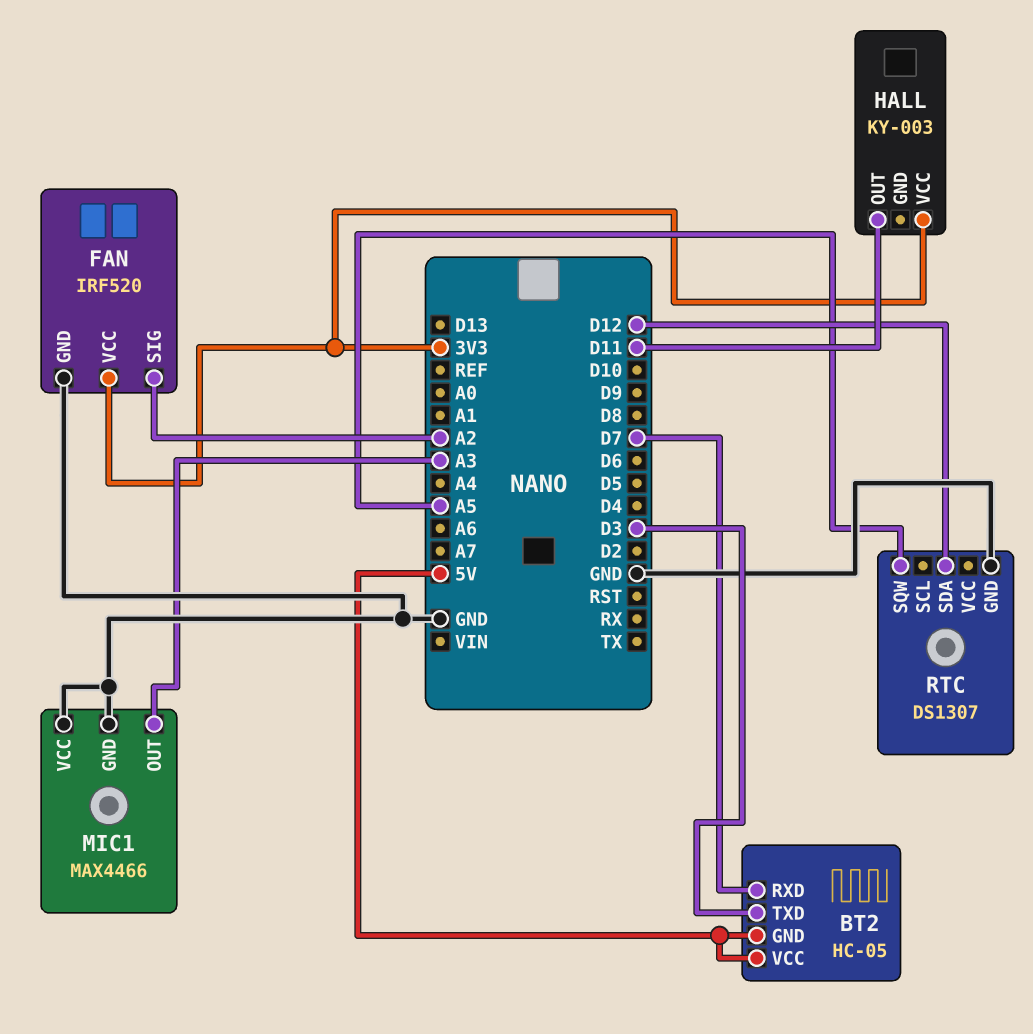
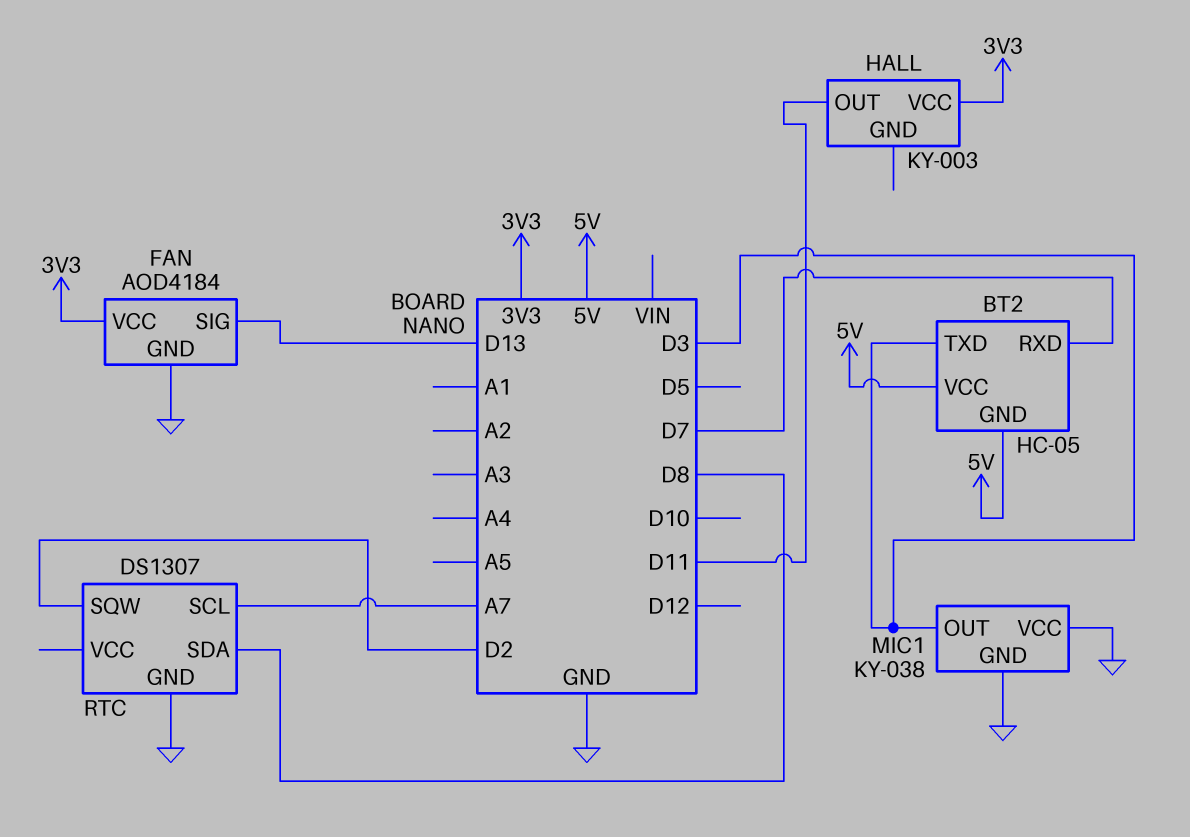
FAN: IRF520 -> AOD4184
FAN pin SIG: A2 -> D13
MIC1: MAX4466 -> KY-038
MIC1 pin OUT: A3 -> D3
RTC pin SCL: none -> A7
RTC pin SDA: D12 -> D8
RTC pin SQW: A5 -> D2

